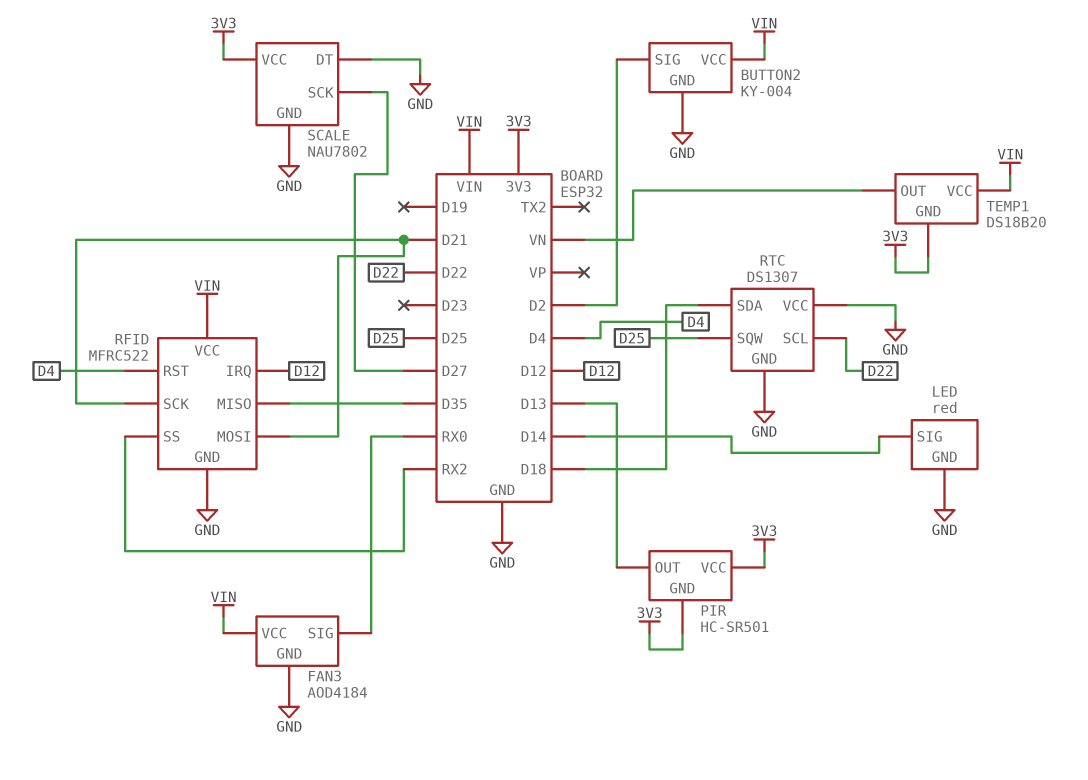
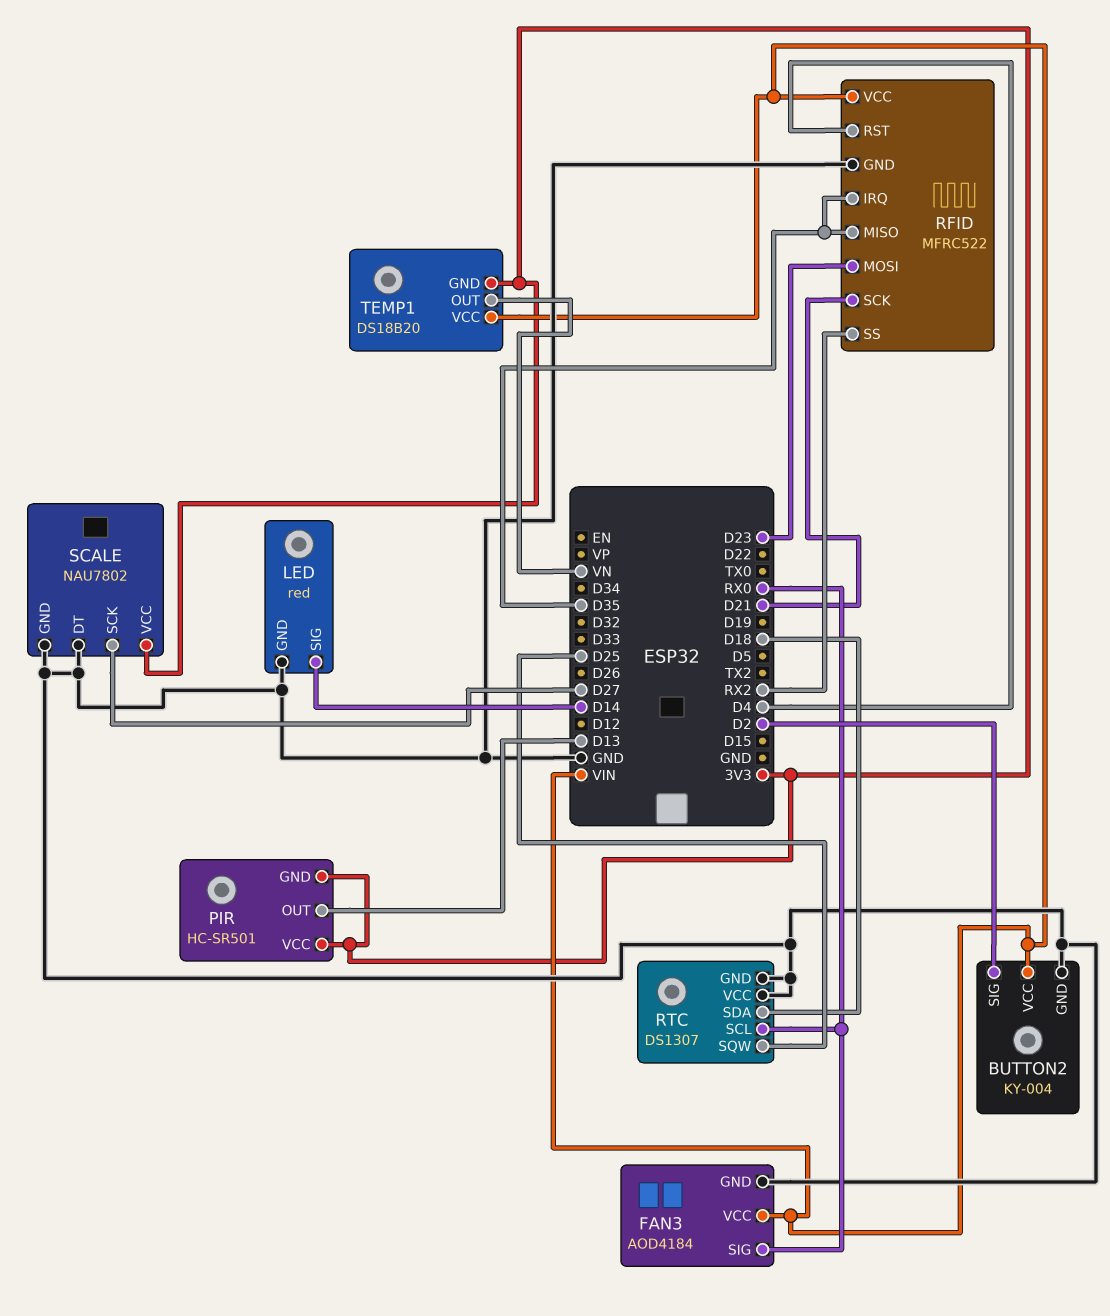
RFID pin IRQ: D12 -> D35
RFID pin MOSI: D21 -> D23
RTC pin SCL: D22 -> RX0

